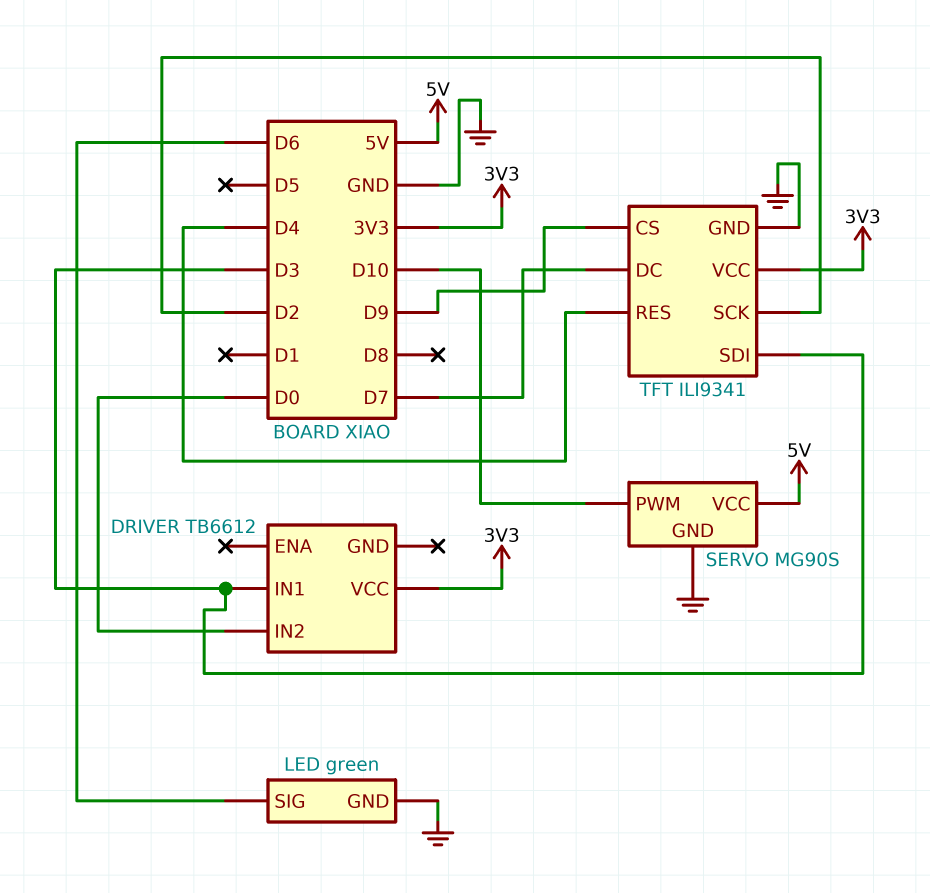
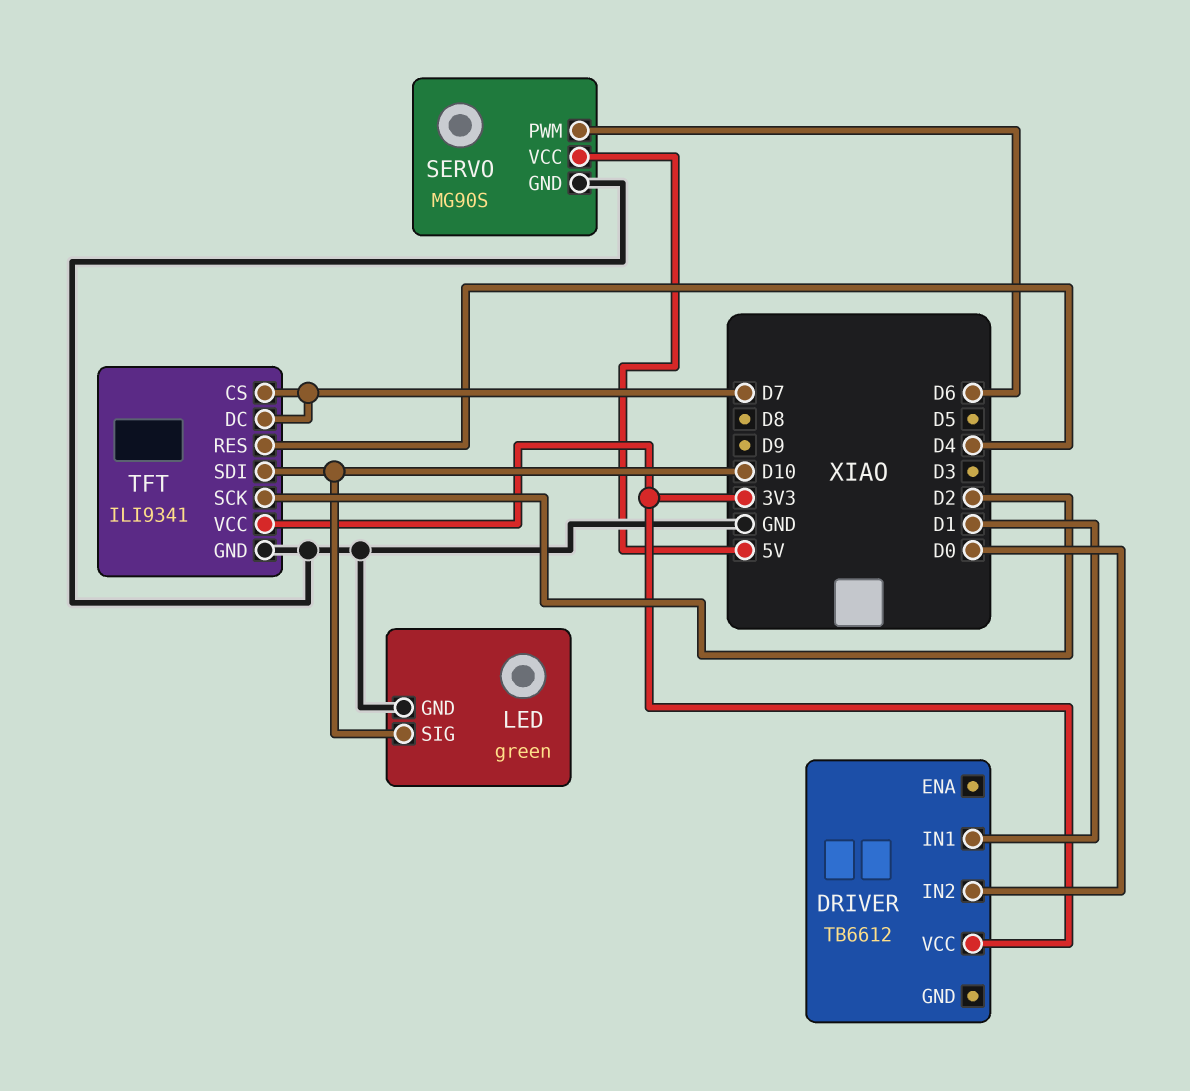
DRIVER pin IN1: D3 -> D1
LED pin SIG: D6 -> D10
SERVO pin PWM: D10 -> D6
TFT pin CS: D9 -> D7
TFT pin SDI: D3 -> D10

